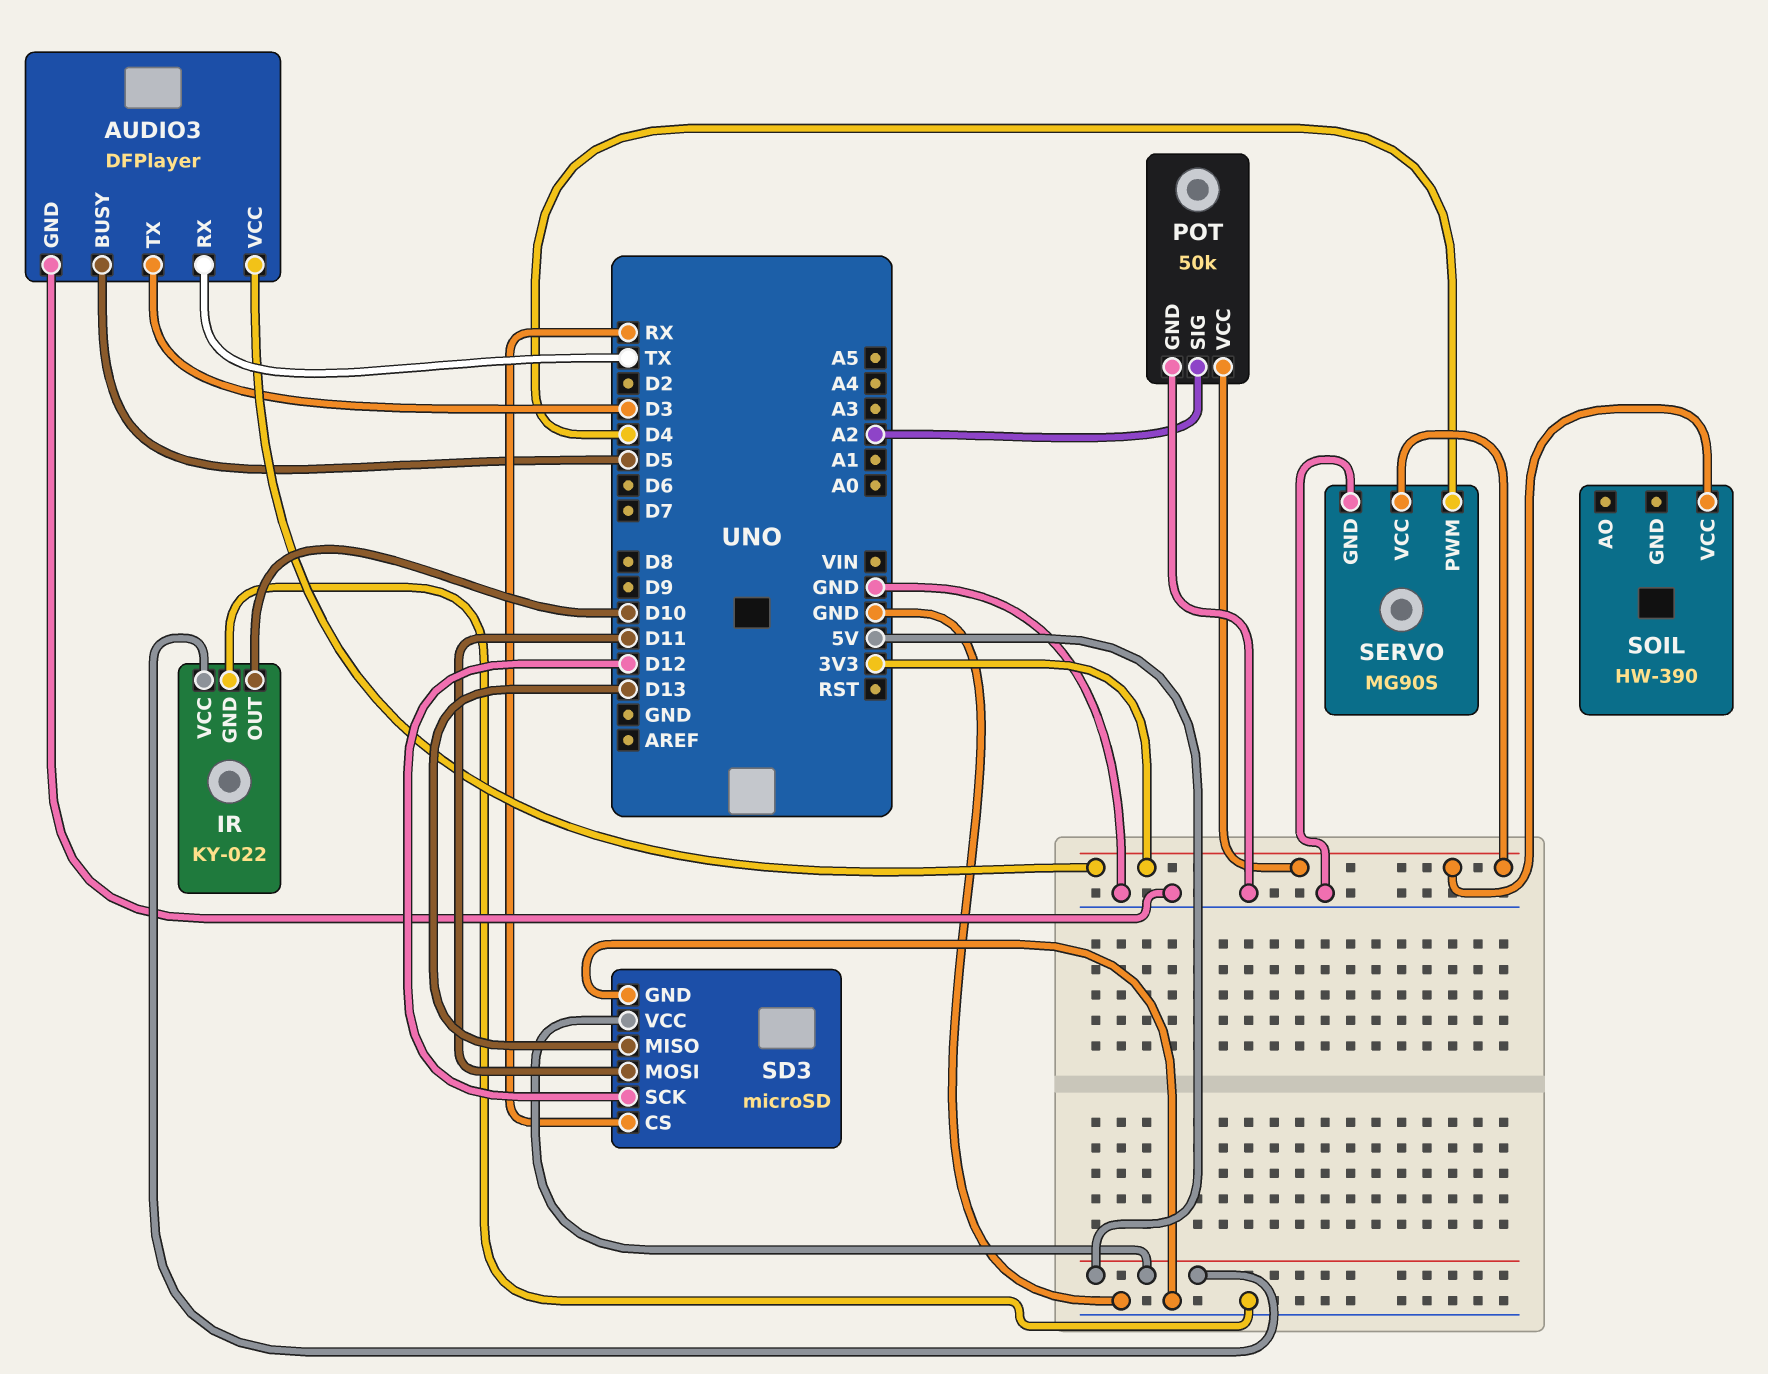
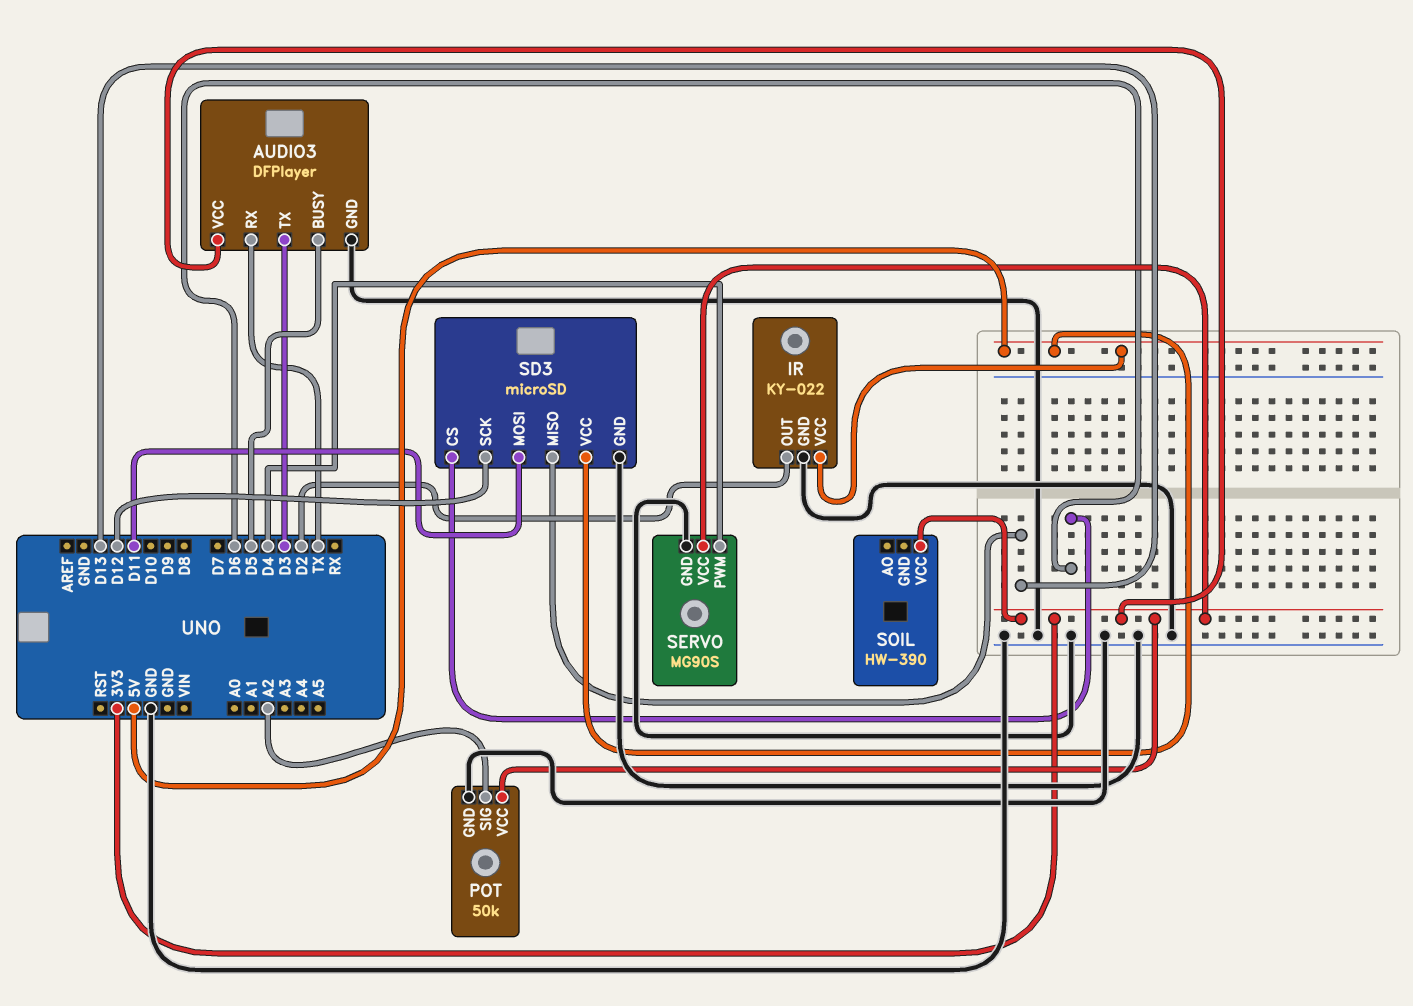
IR pin OUT: D10 -> D2
SD3 pin CS: RX -> D6

